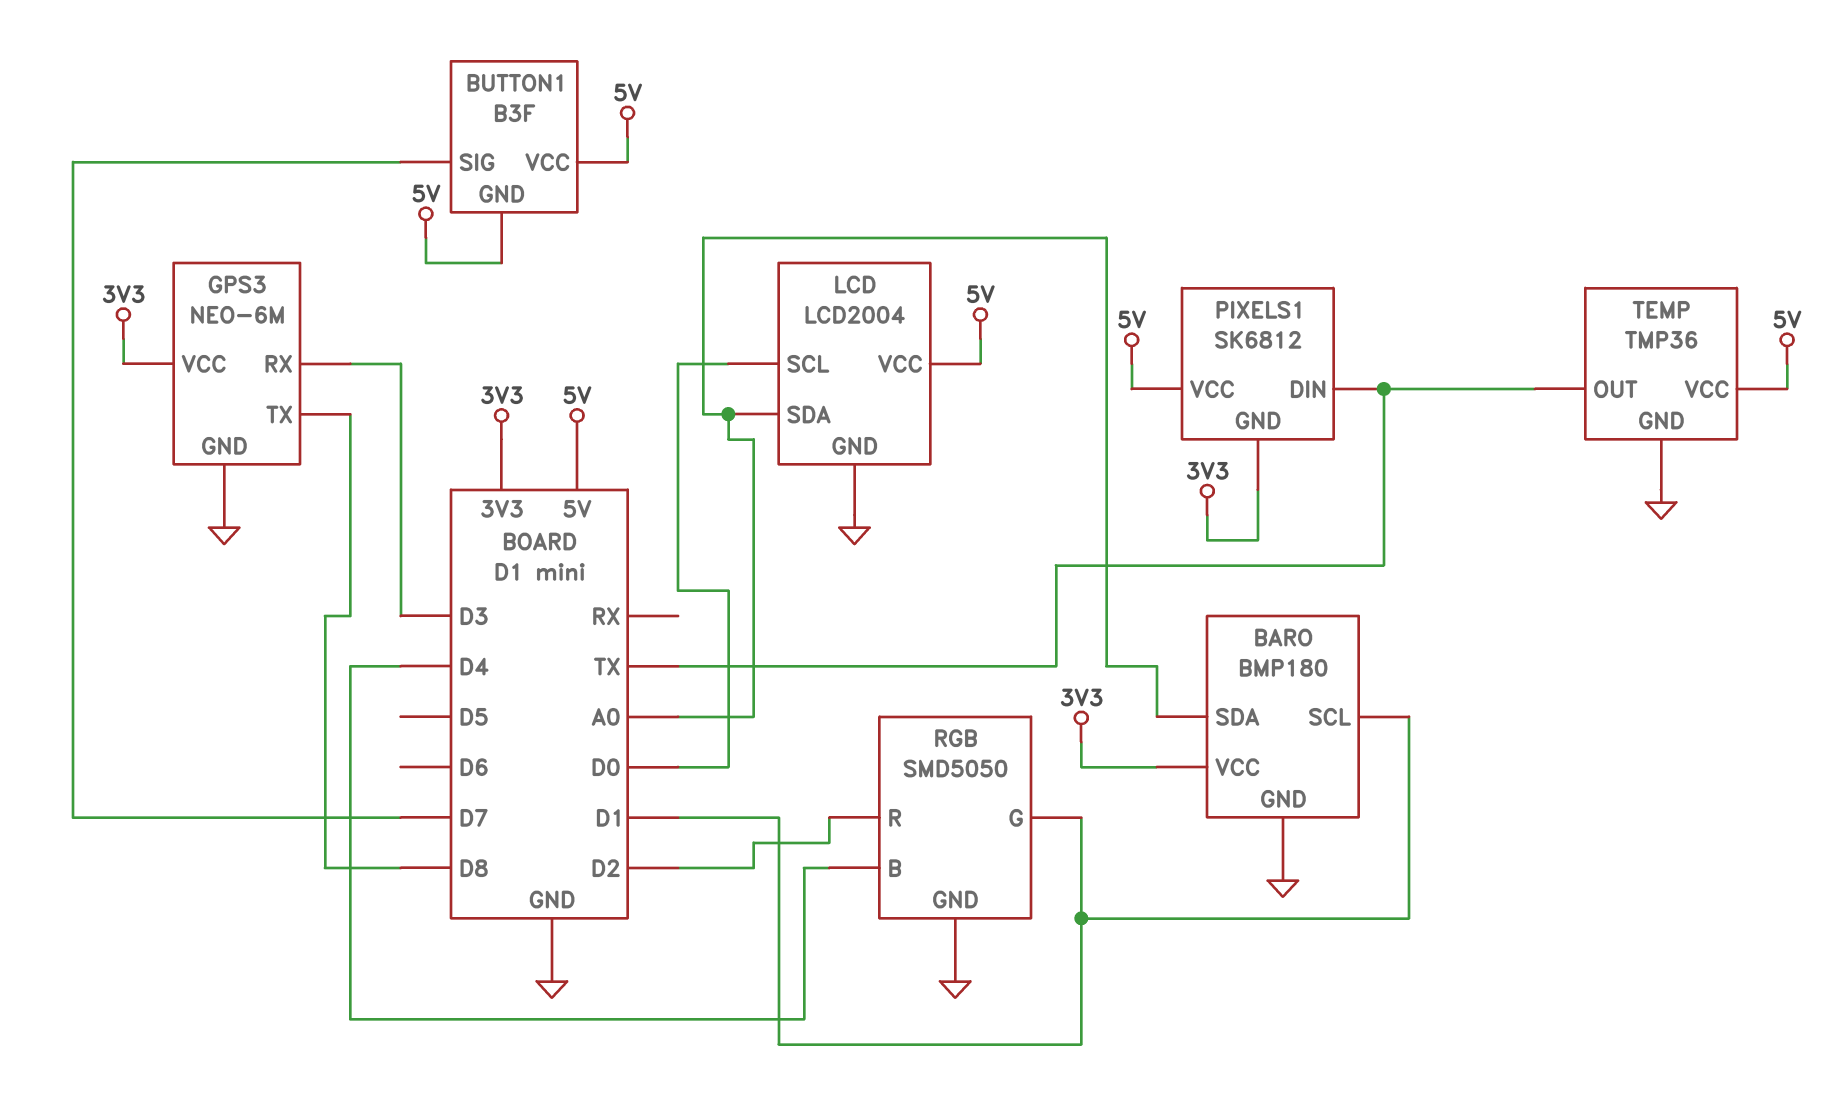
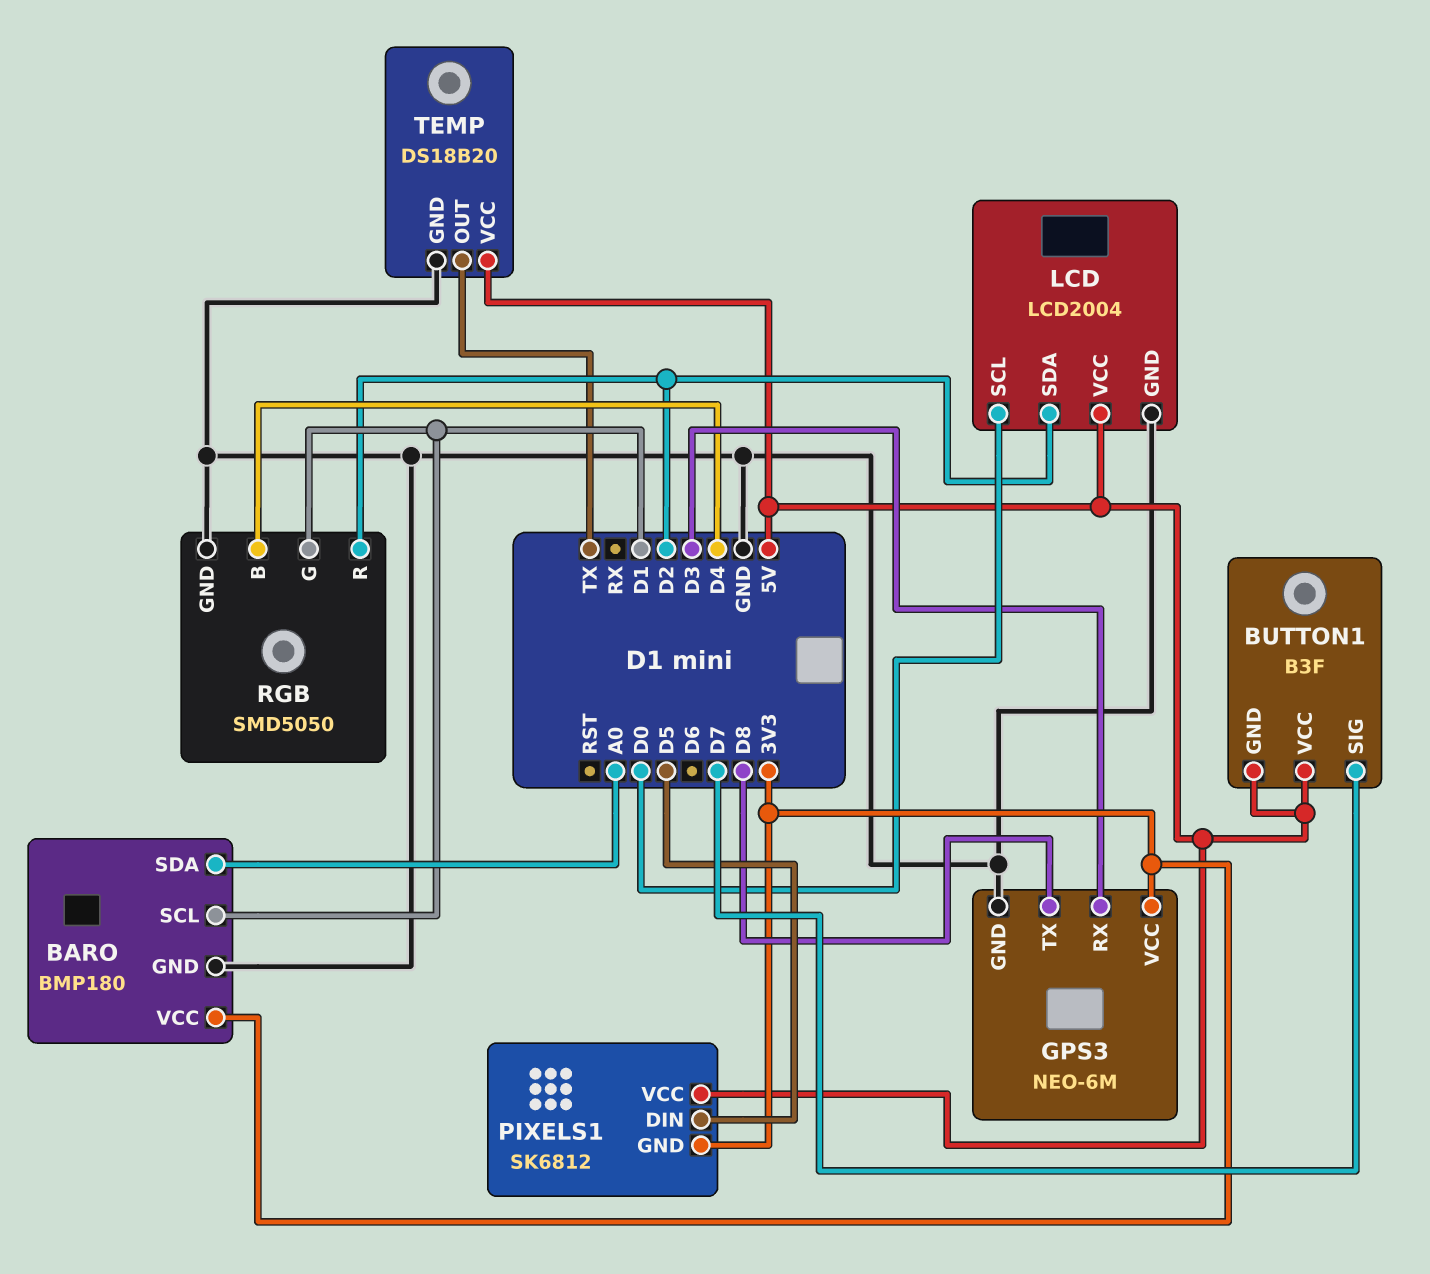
LCD pin SDA: A0 -> D2
PIXELS1 pin DIN: TX -> D5
TEMP: TMP36 -> DS18B20

